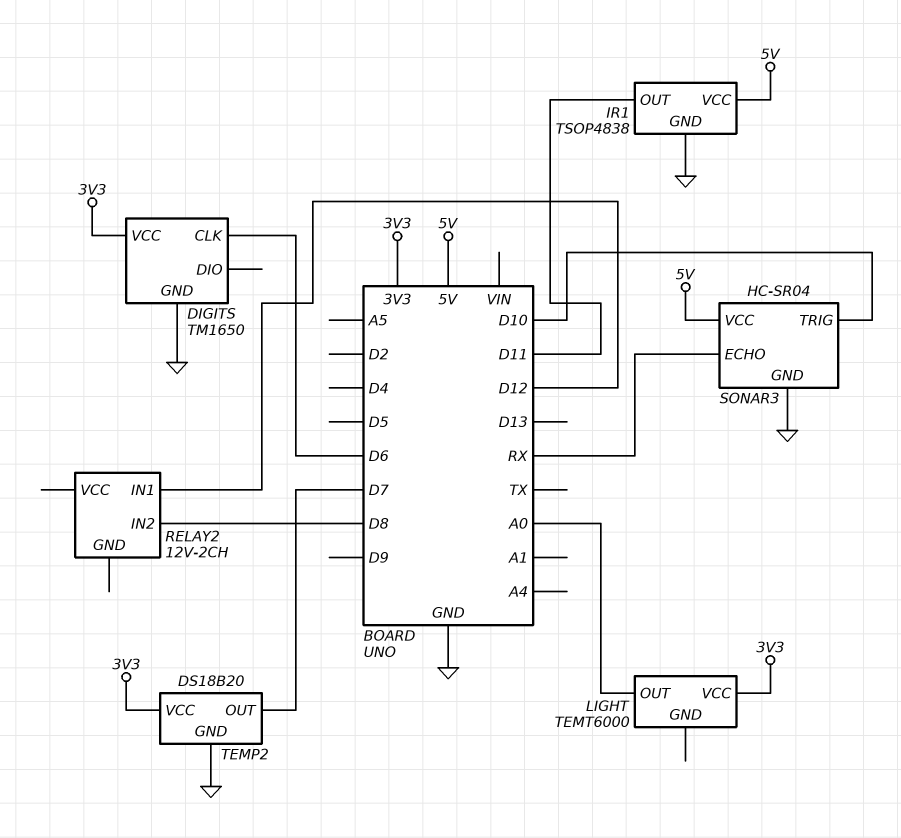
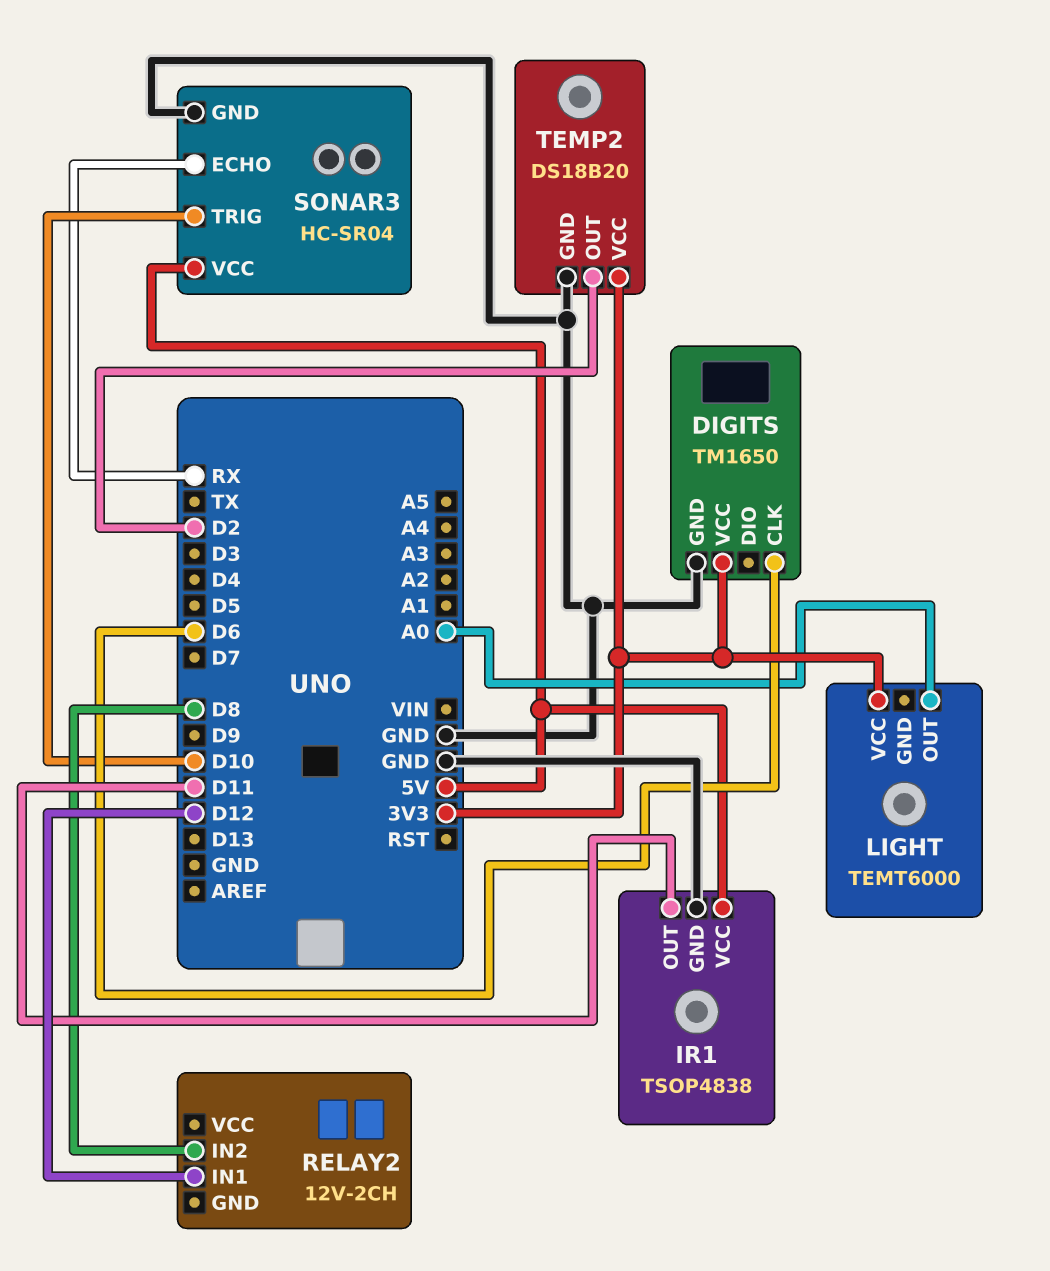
TEMP2 pin OUT: D7 -> D2

